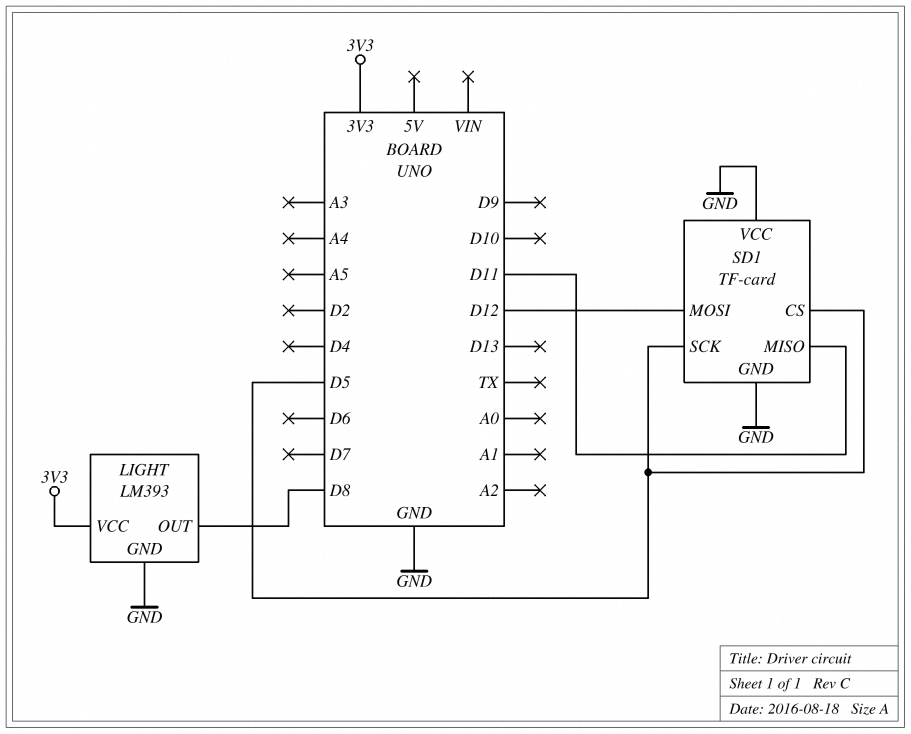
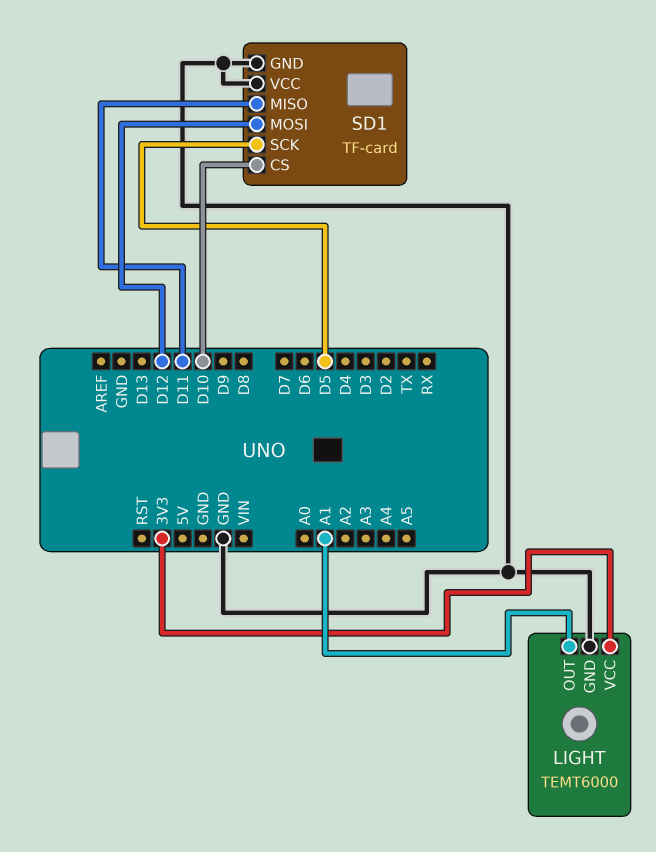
LIGHT: LM393 -> TEMT6000
LIGHT pin OUT: D8 -> A1
SD1 pin CS: D5 -> D10

